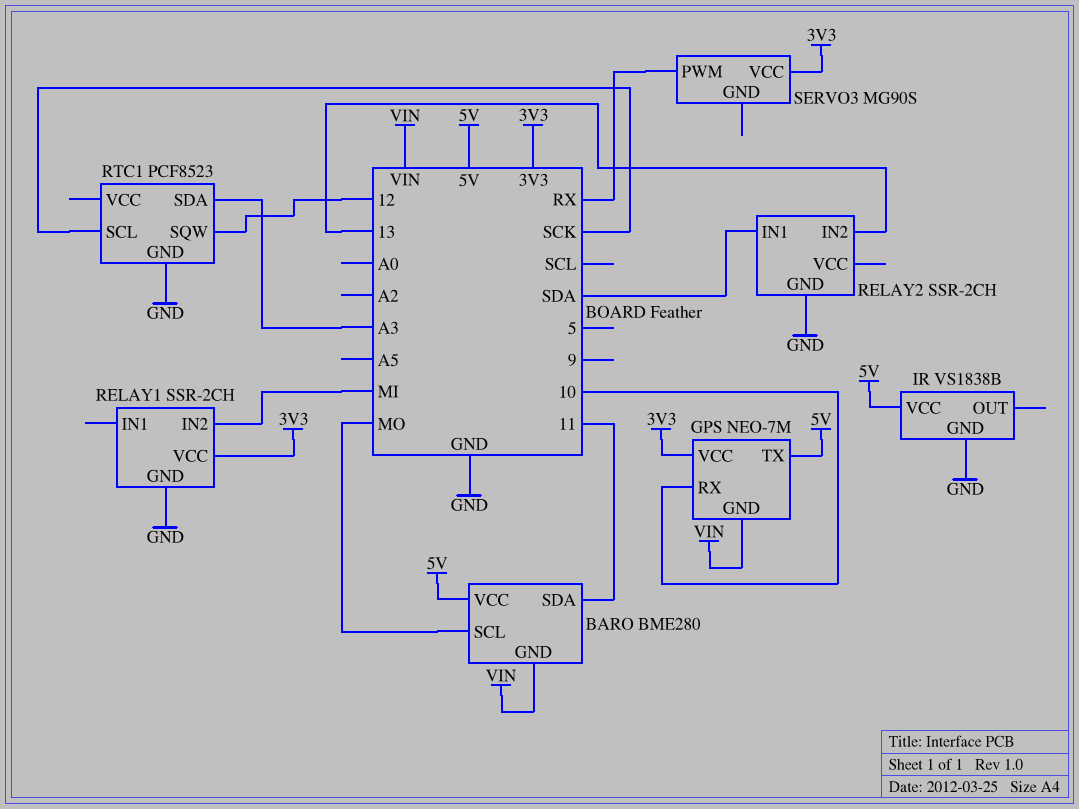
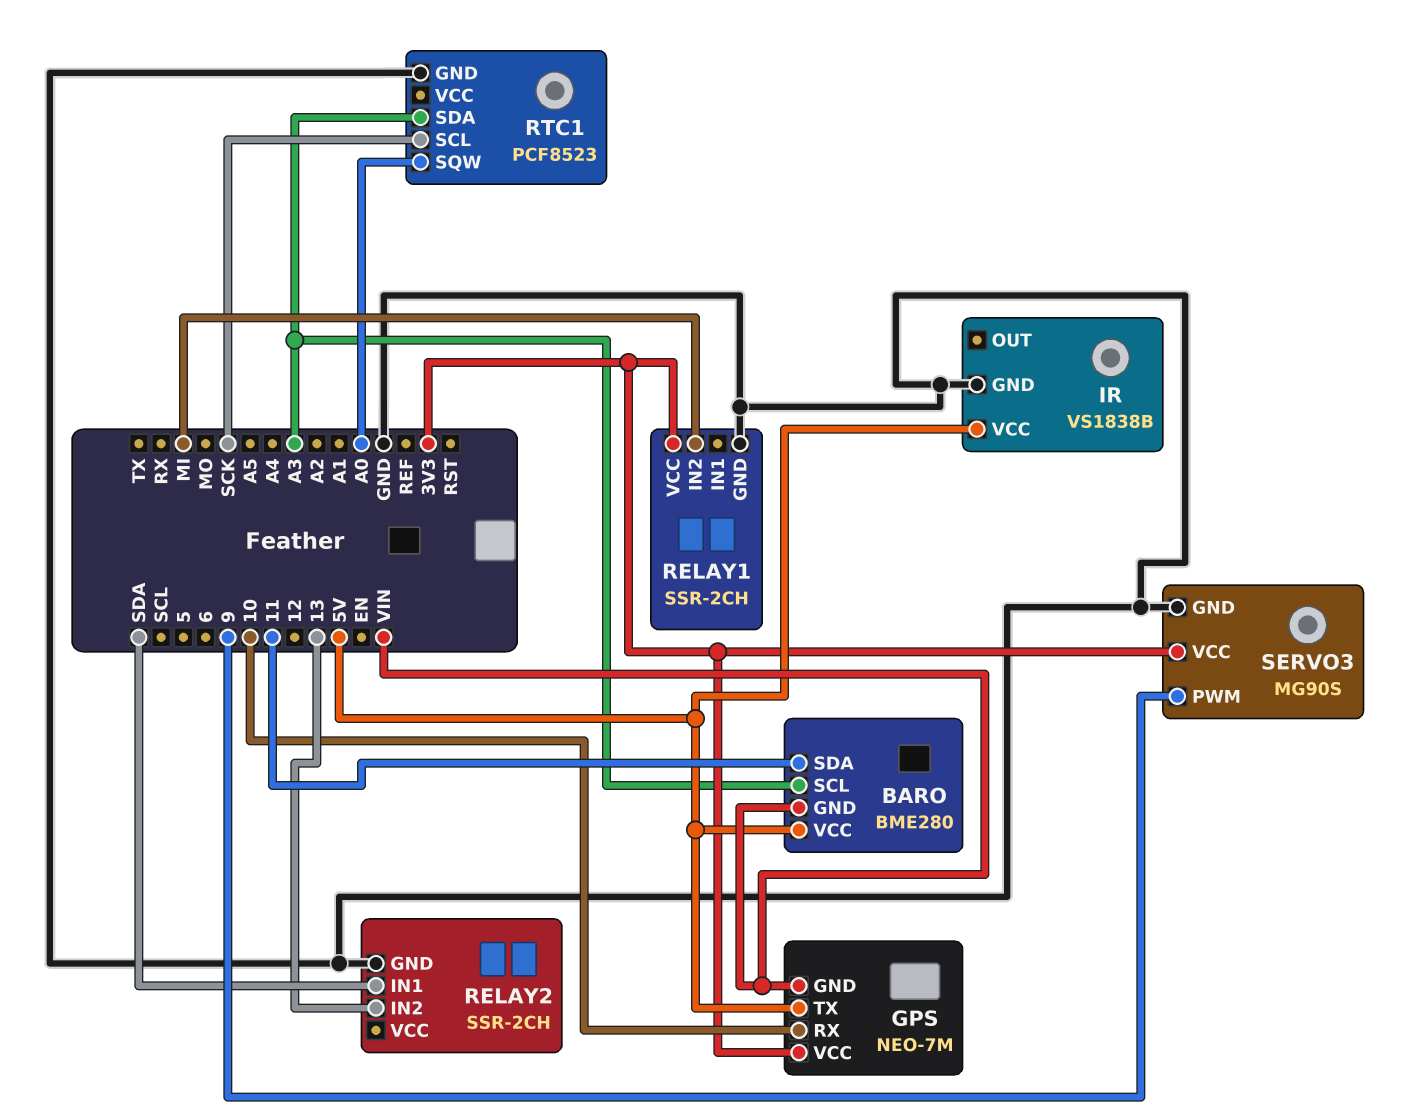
BARO pin SCL: MO -> A3
RTC1 pin SQW: 12 -> A0
SERVO3 pin GND: none -> GND
SERVO3 pin PWM: RX -> 9

